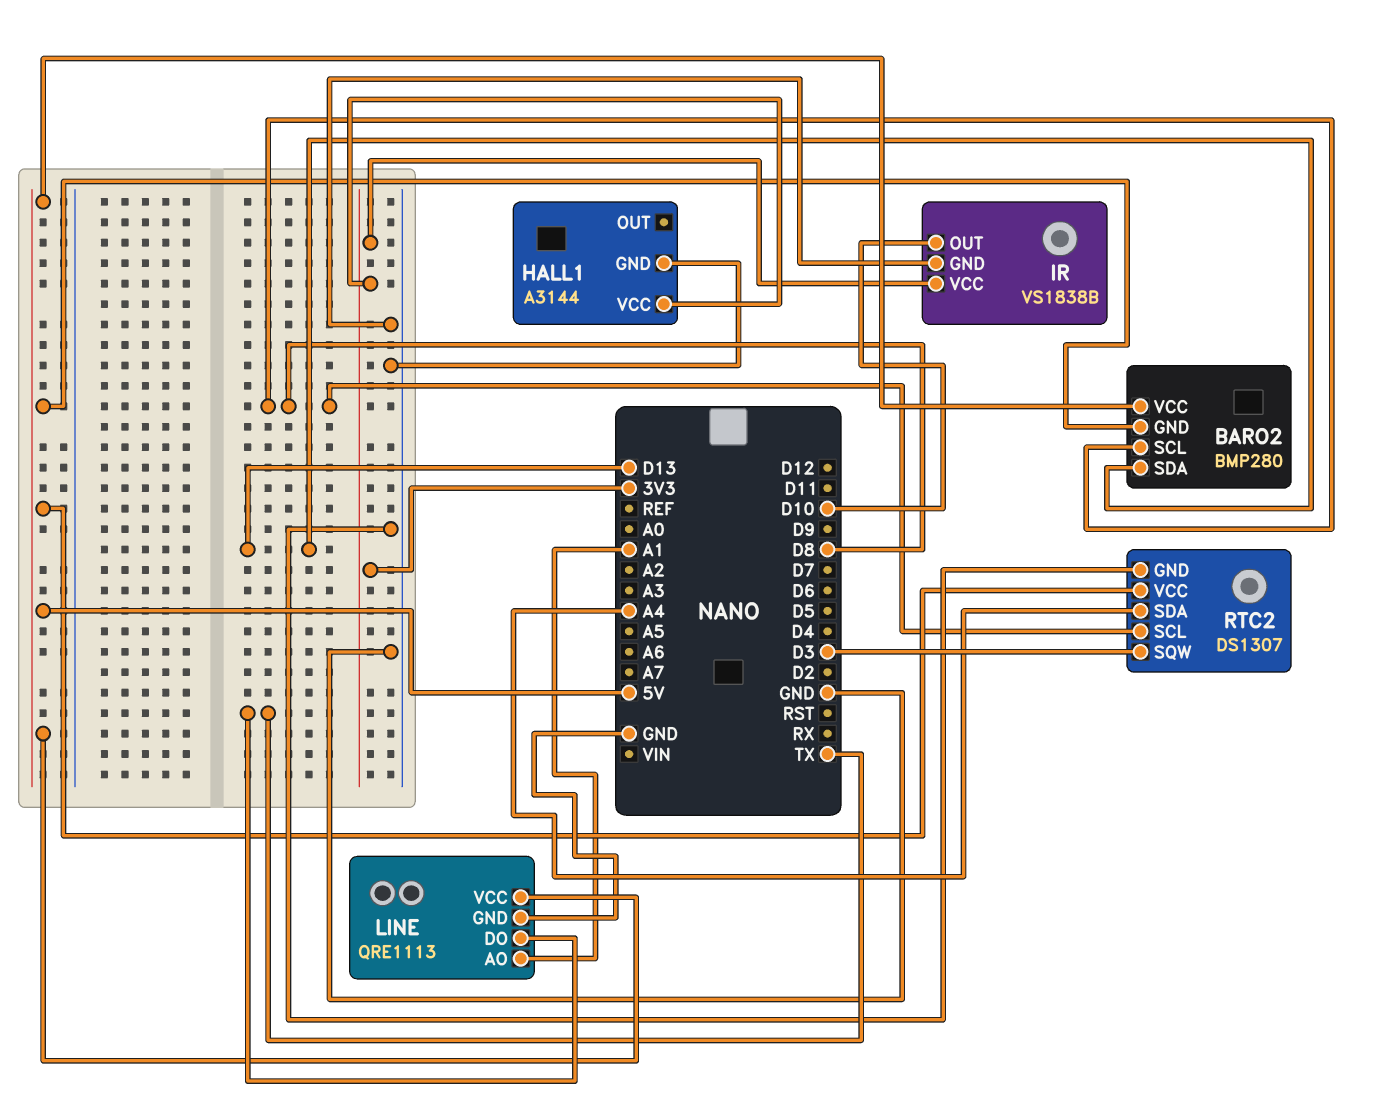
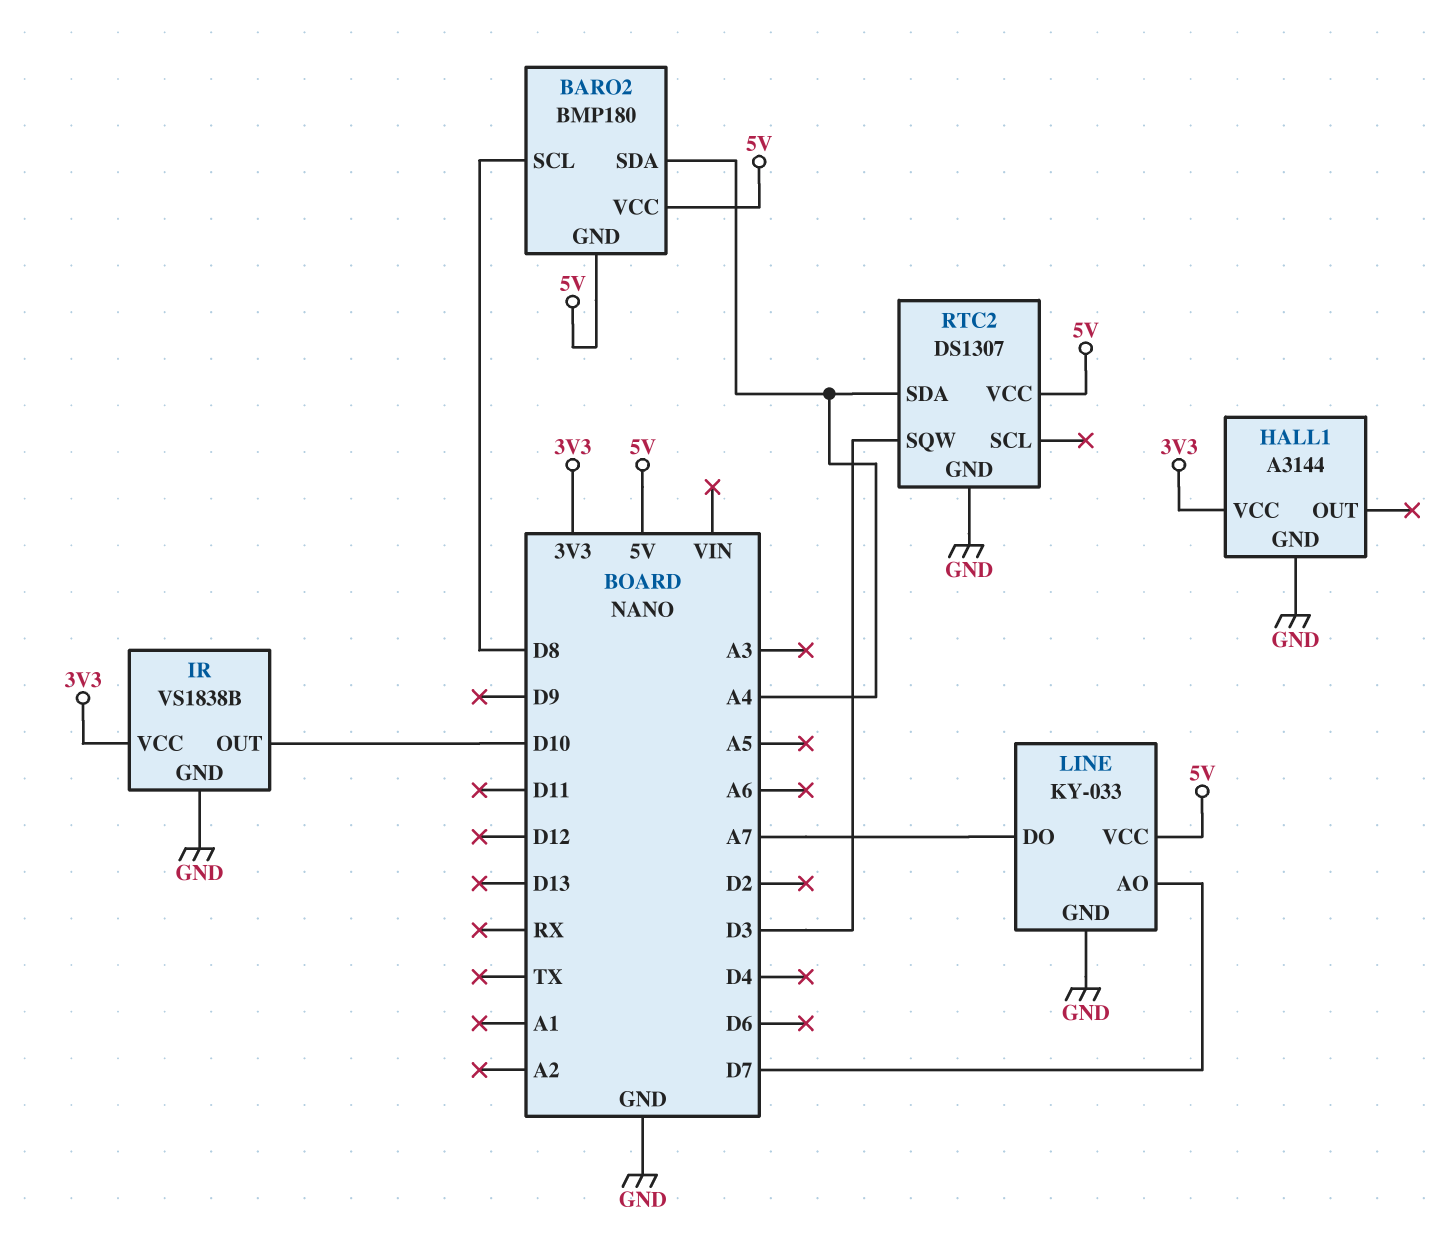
BARO2: BMP280 -> BMP180
BARO2 pin SDA: D13 -> A4
LINE: QRE1113 -> KY-033
LINE pin AO: A1 -> D7
LINE pin DO: TX -> A7
RTC2 pin SCL: D8 -> none

